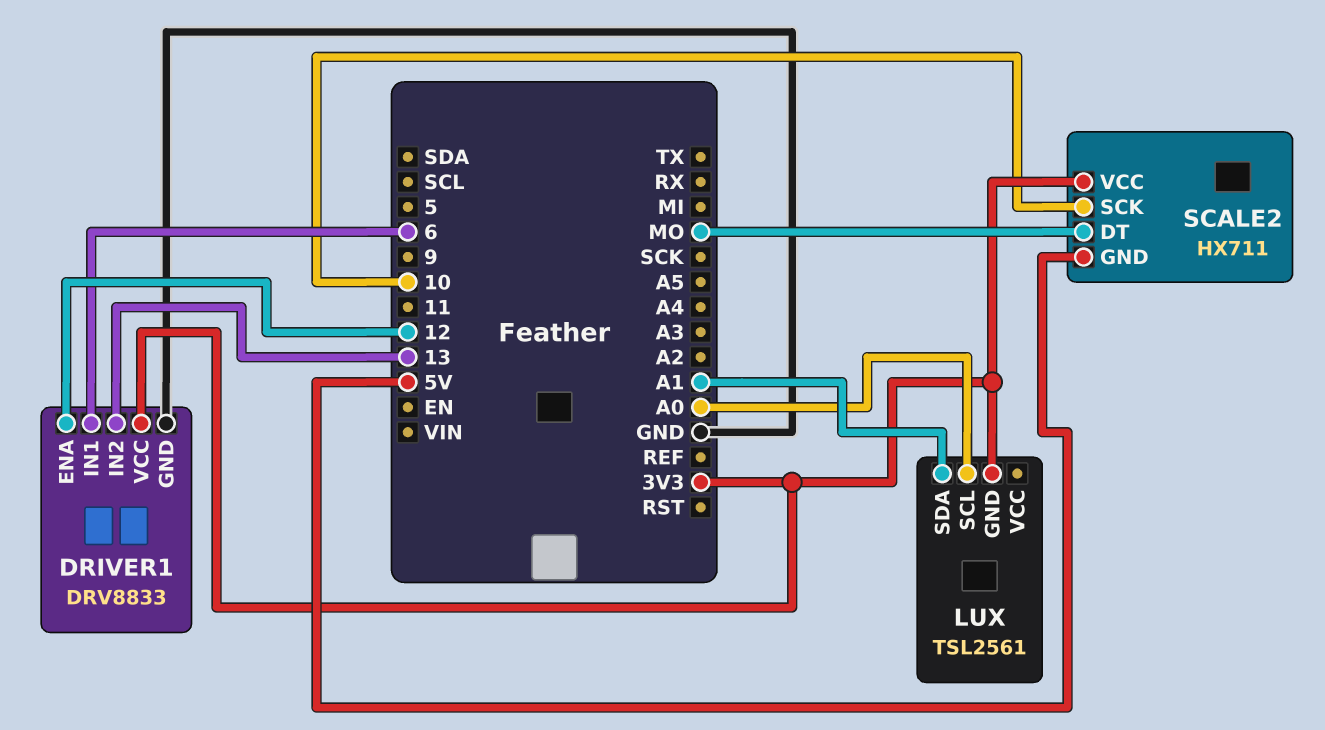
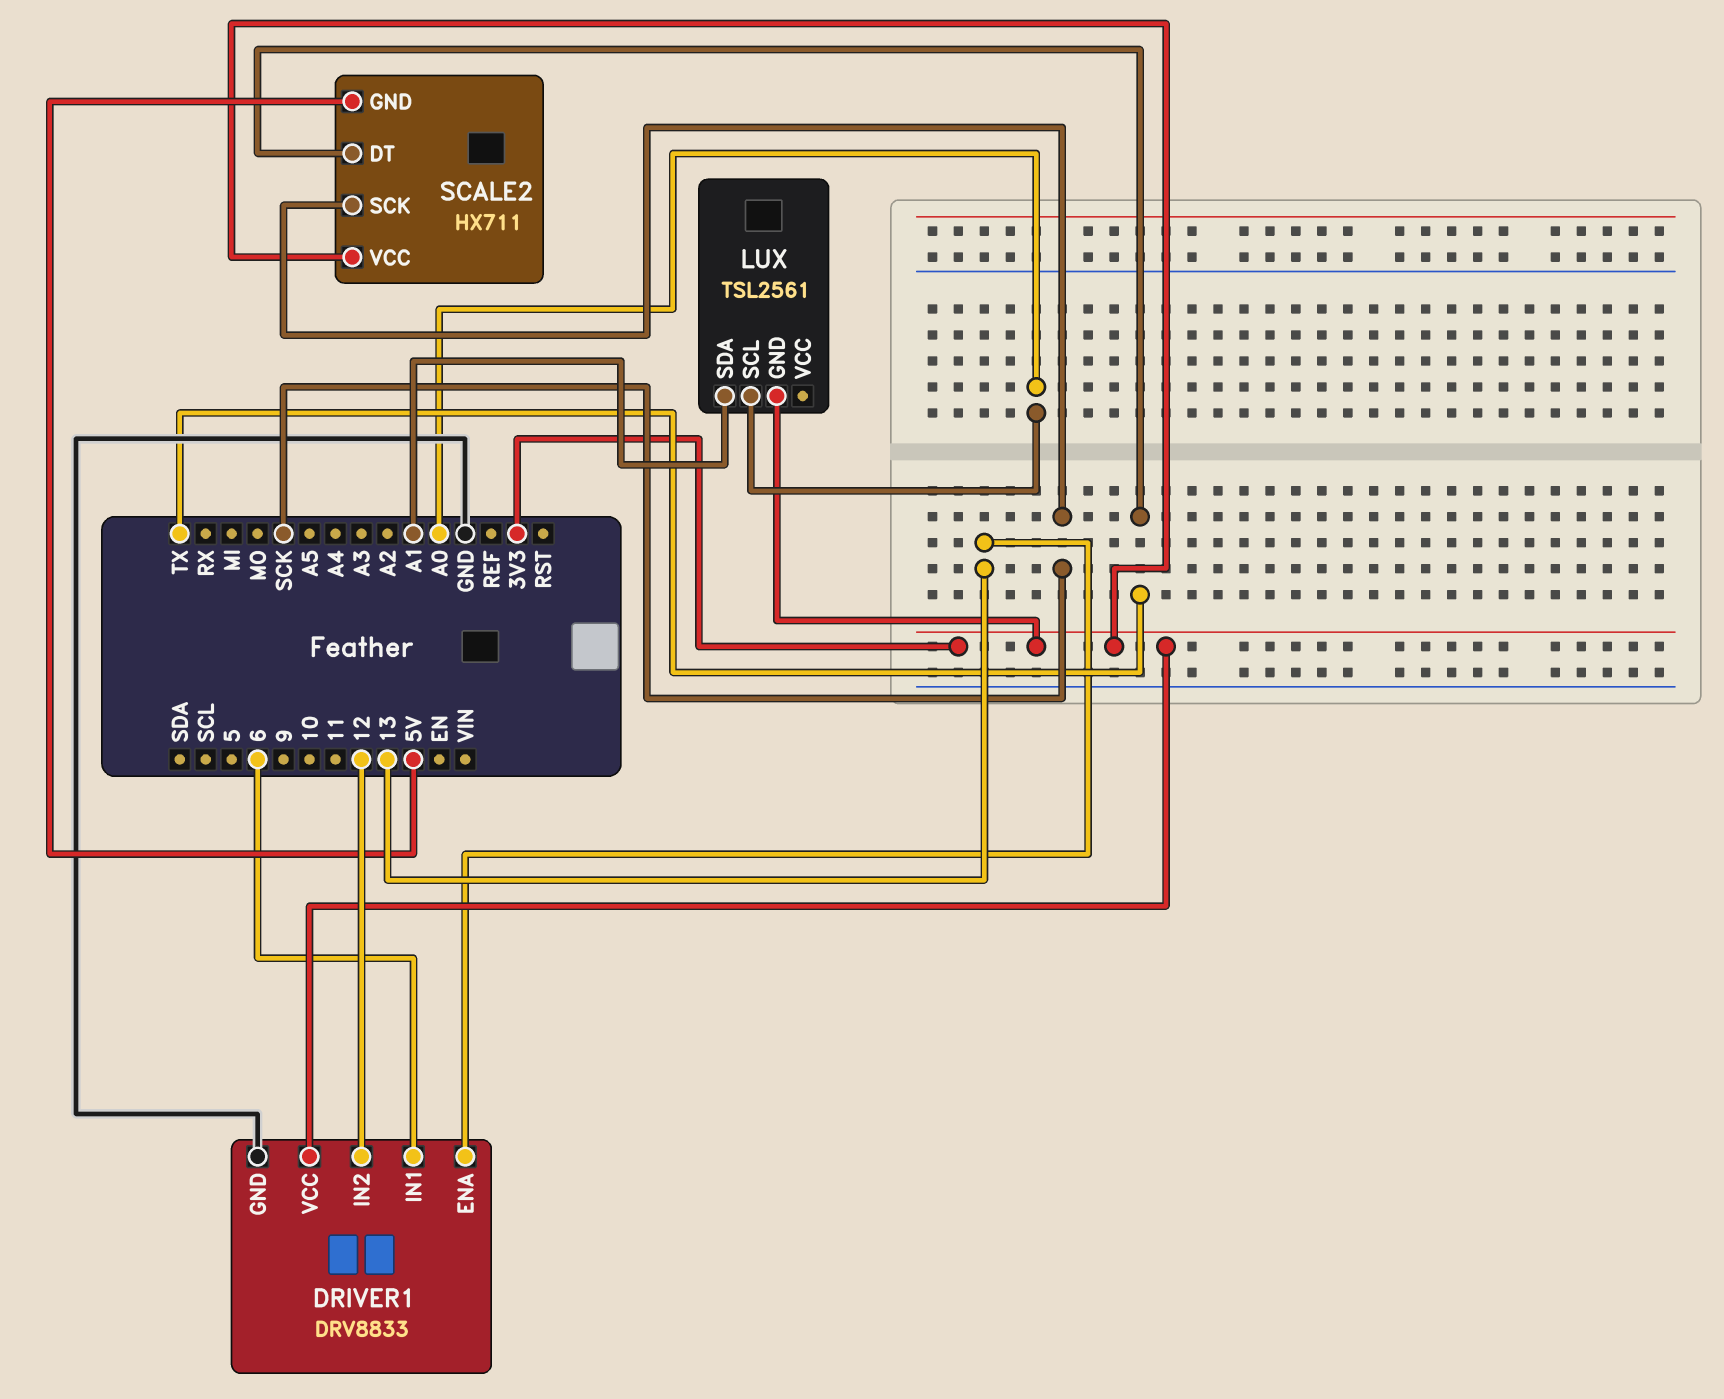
DRIVER1 pin ENA: 12 -> 13
DRIVER1 pin IN2: 13 -> 12
SCALE2 pin DT: MO -> TX
SCALE2 pin SCK: 10 -> SCK

